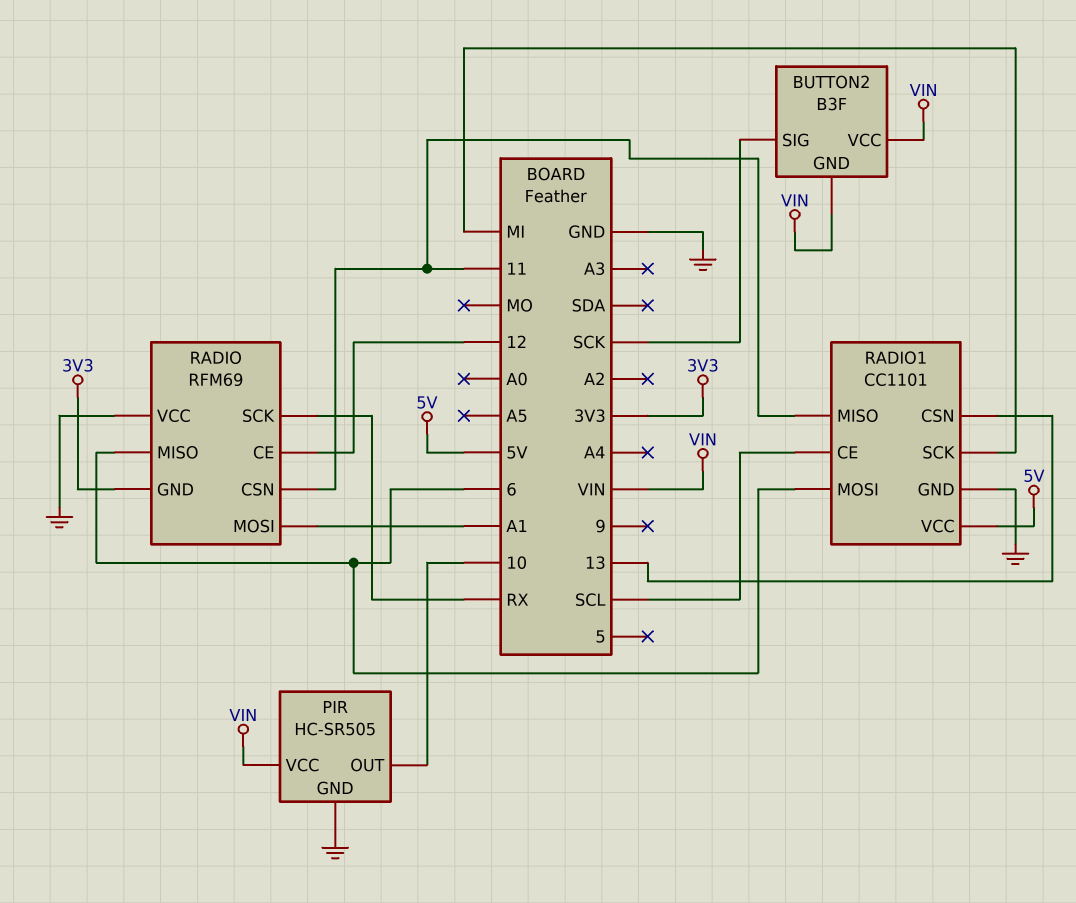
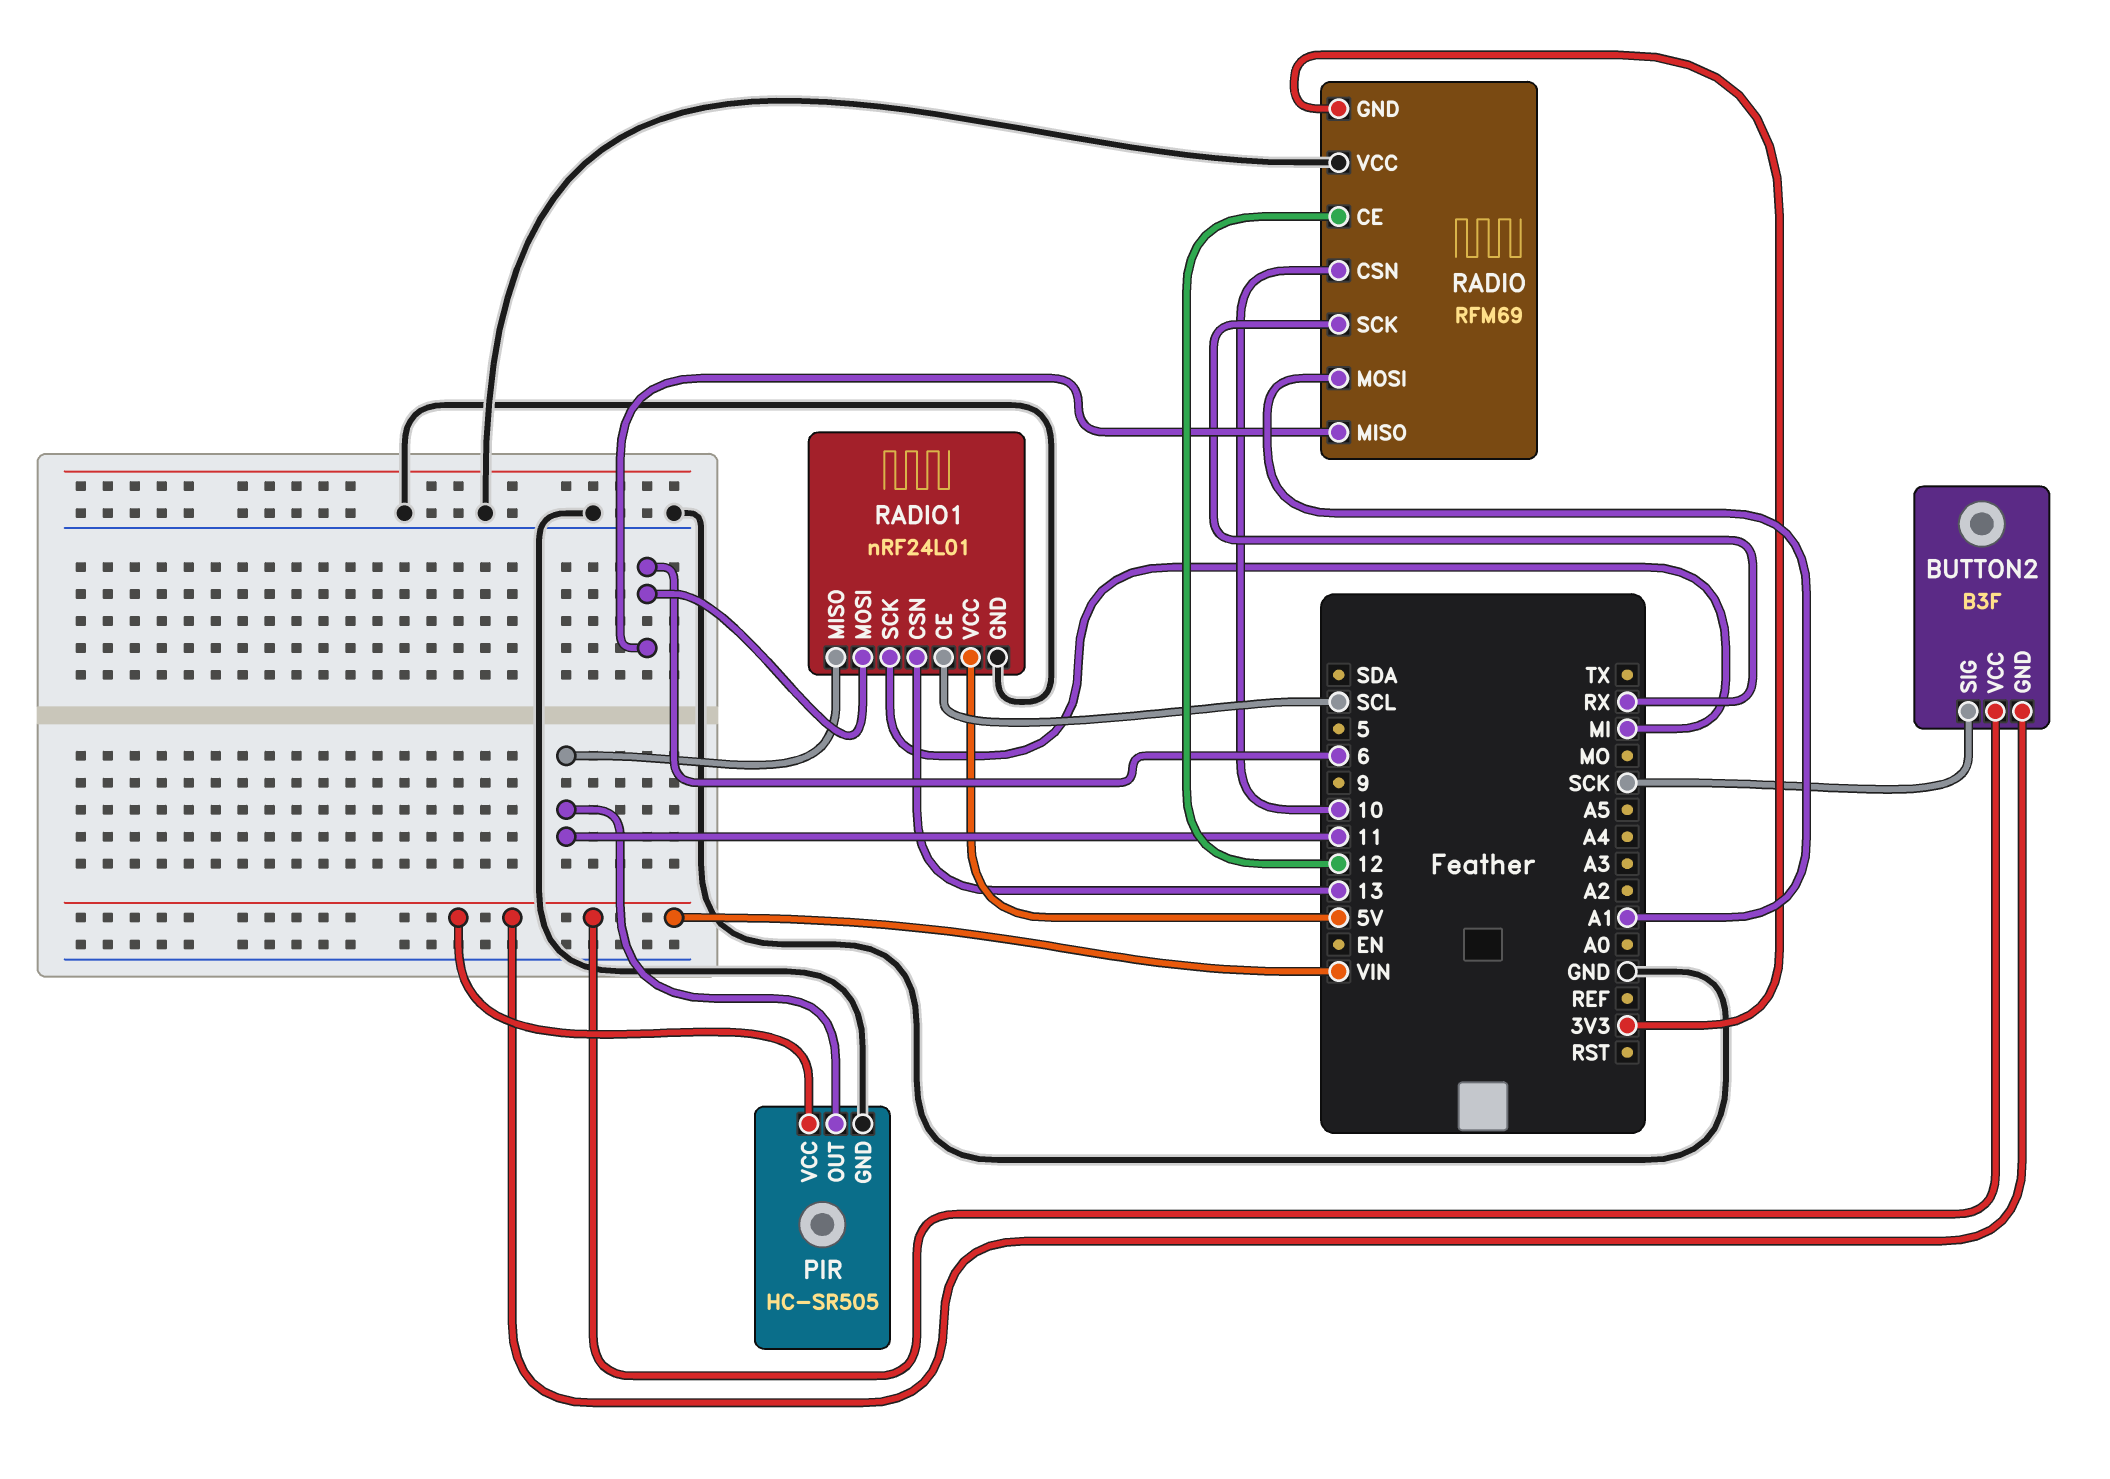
PIR pin OUT: 10 -> 11
RADIO pin CSN: 11 -> 10
RADIO1: CC1101 -> nRF24L01

